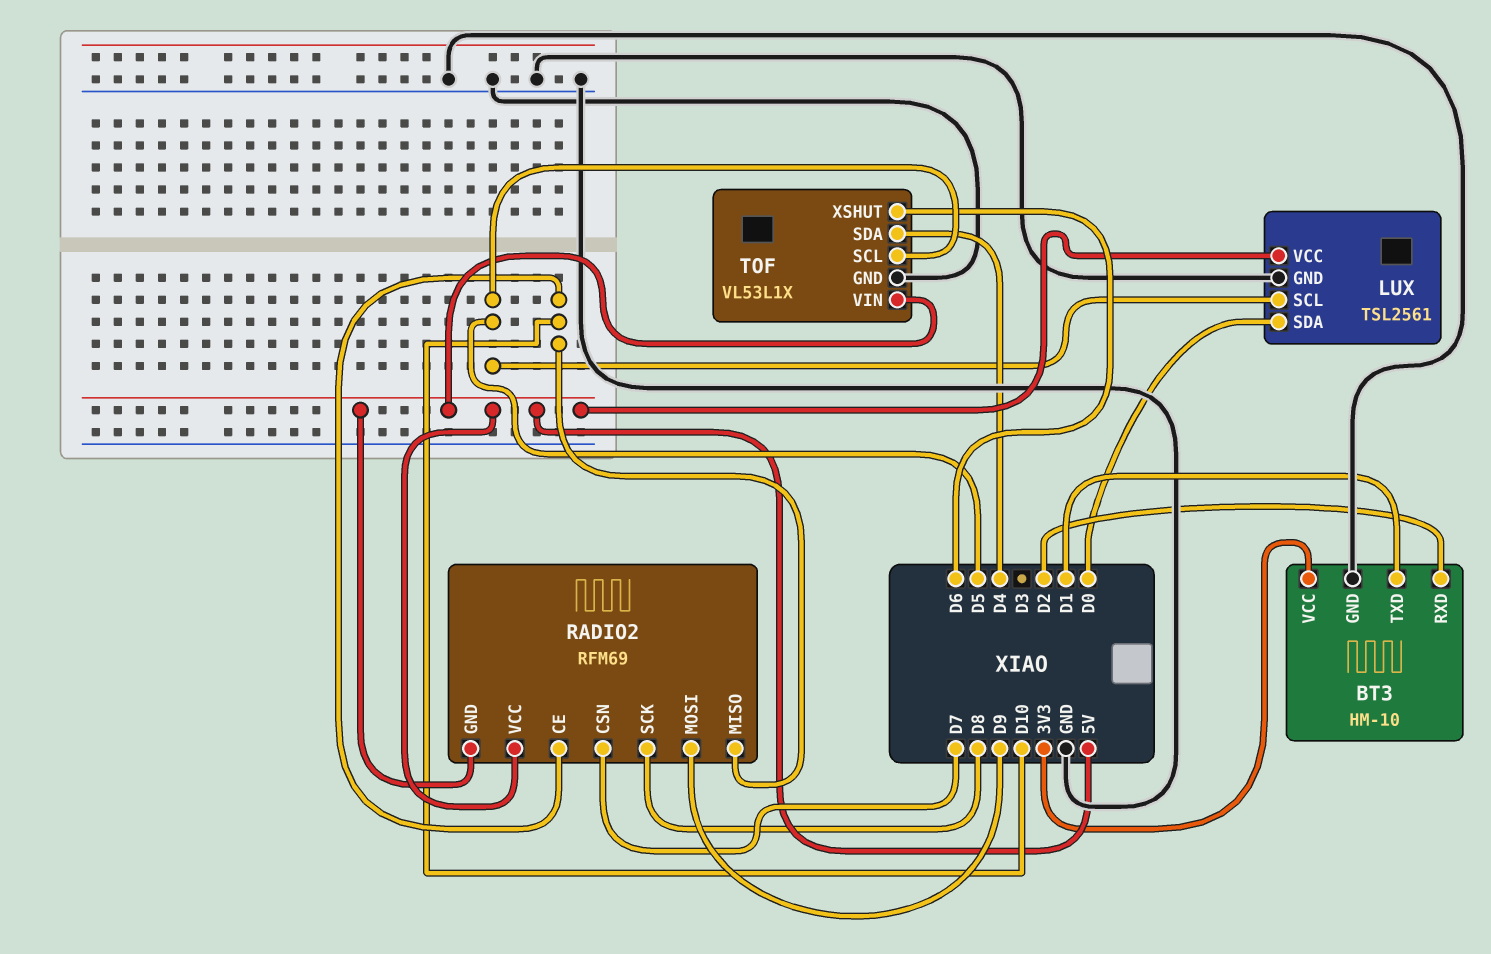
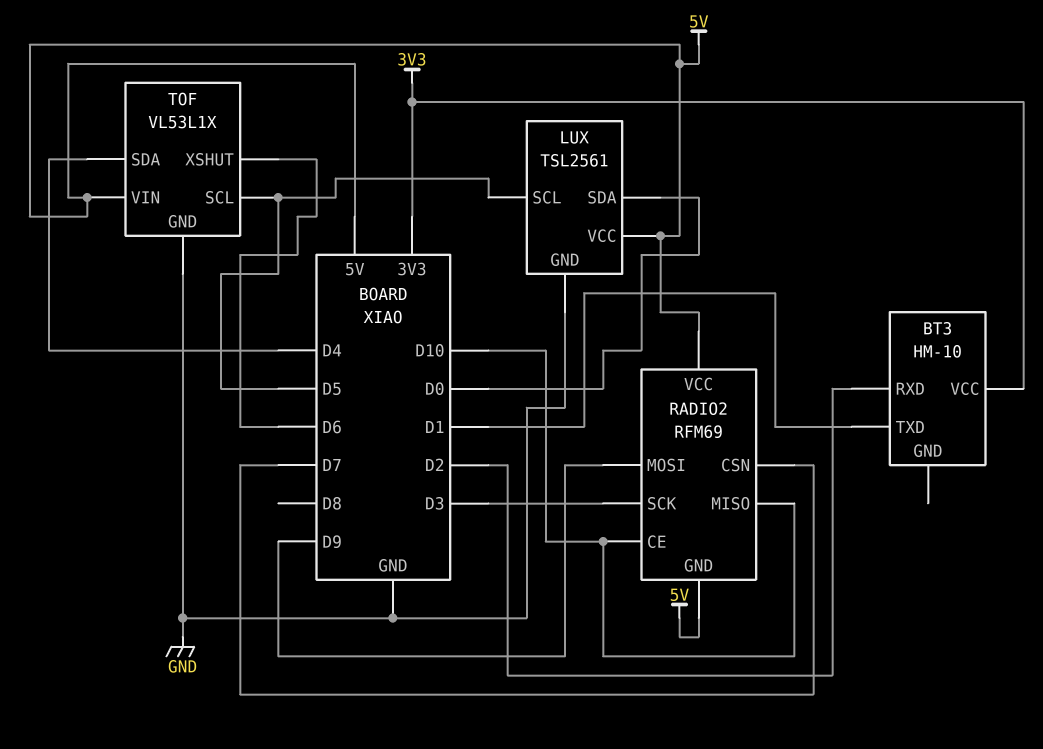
BT3 pin GND: GND -> none
RADIO2 pin SCK: D8 -> D3

